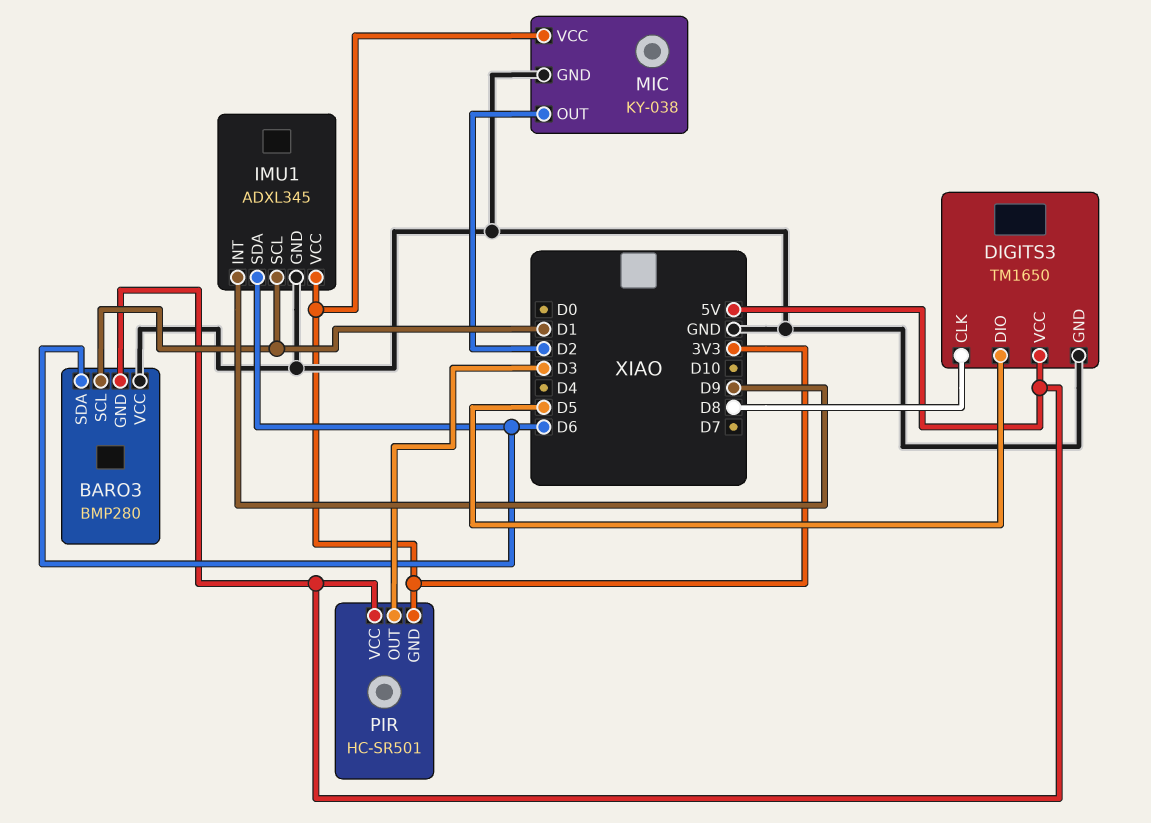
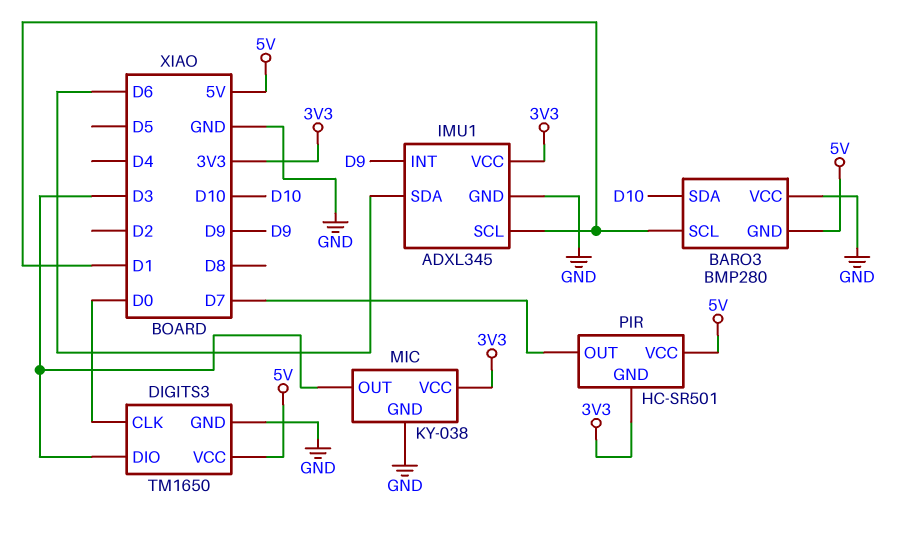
BARO3 pin SDA: D6 -> D10
DIGITS3 pin CLK: D8 -> D0
DIGITS3 pin DIO: D5 -> D3
MIC pin OUT: D2 -> D3
PIR pin OUT: D3 -> D7

